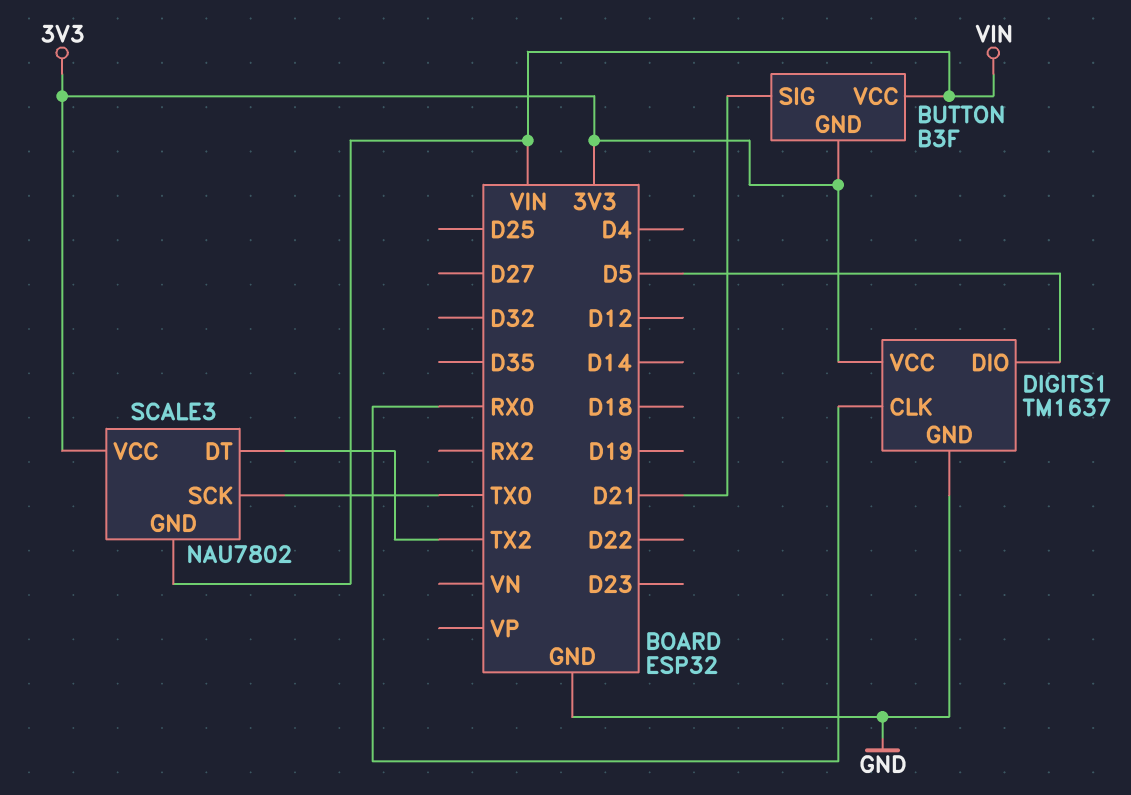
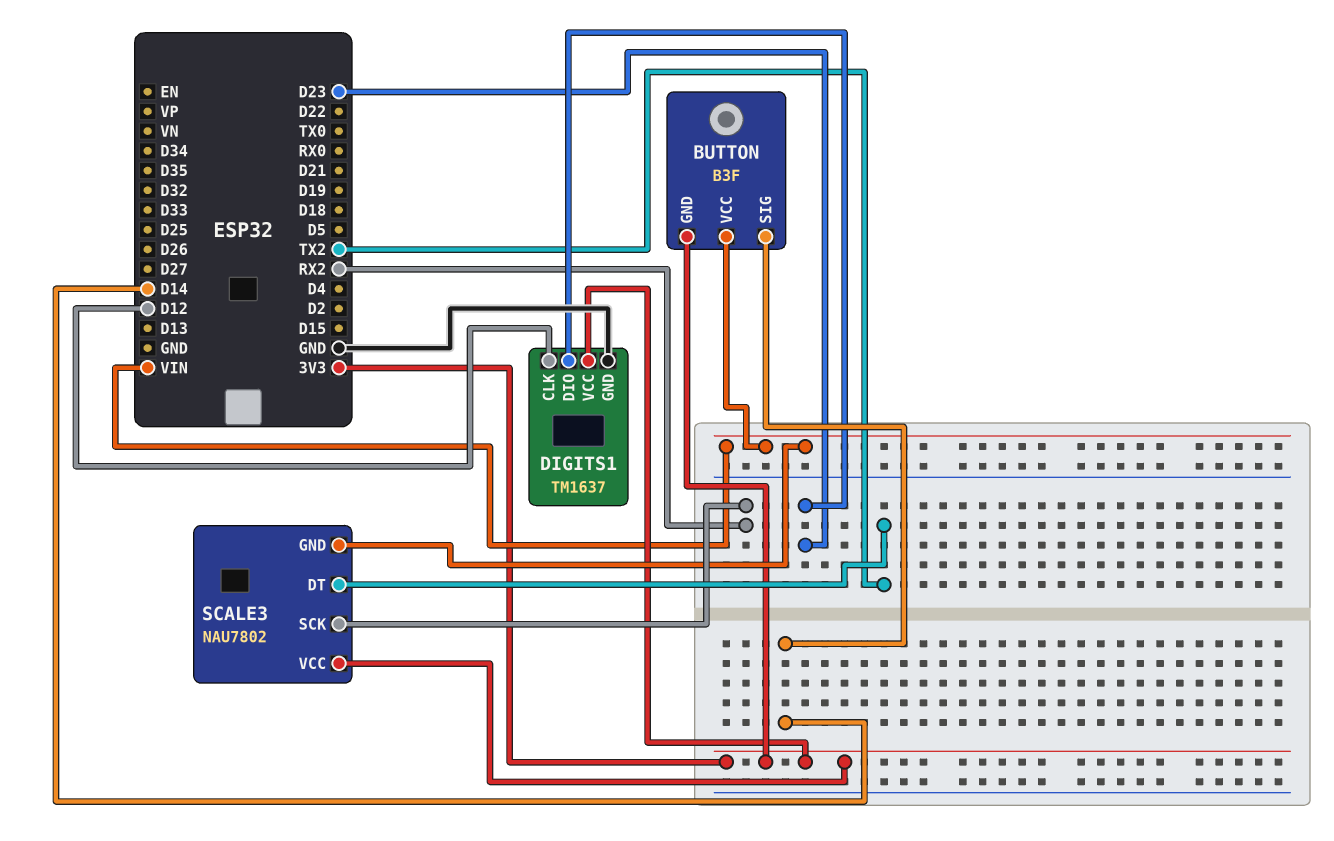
BUTTON pin SIG: D21 -> D14
DIGITS1 pin CLK: RX0 -> D12
DIGITS1 pin DIO: D5 -> D23
SCALE3 pin SCK: TX0 -> RX2

